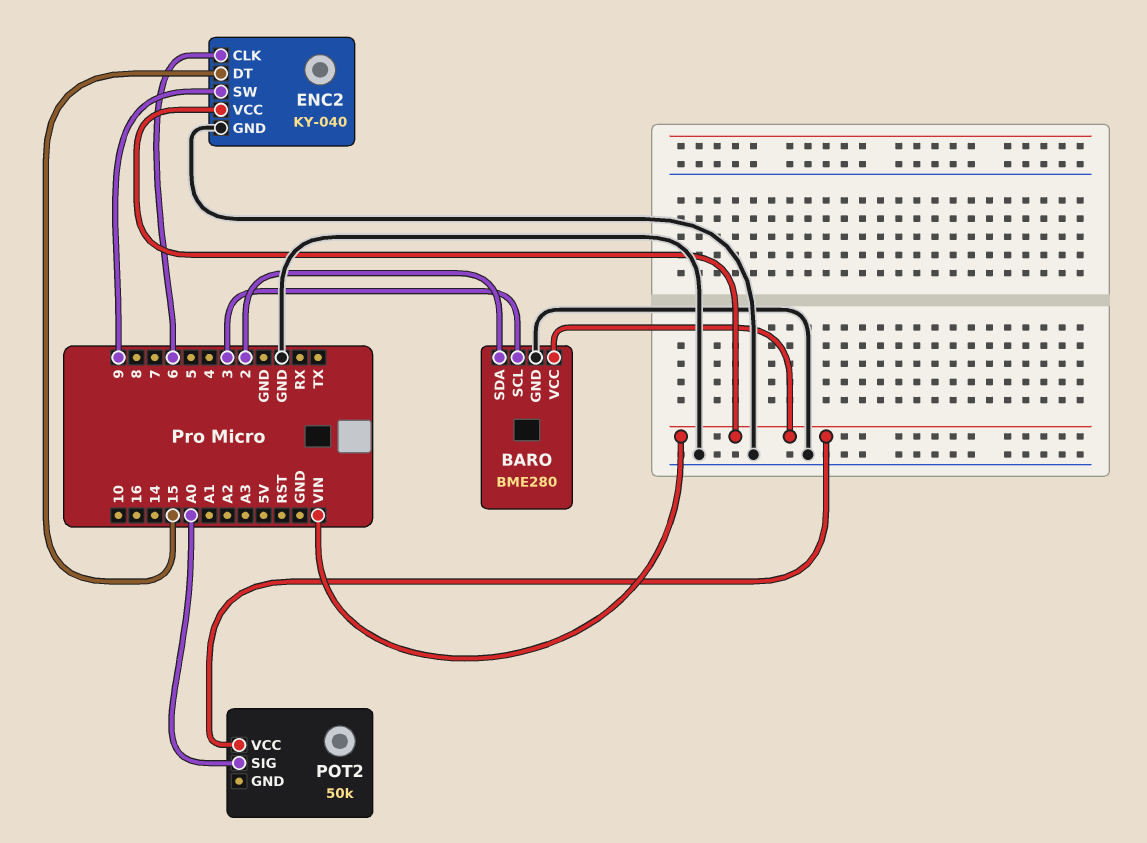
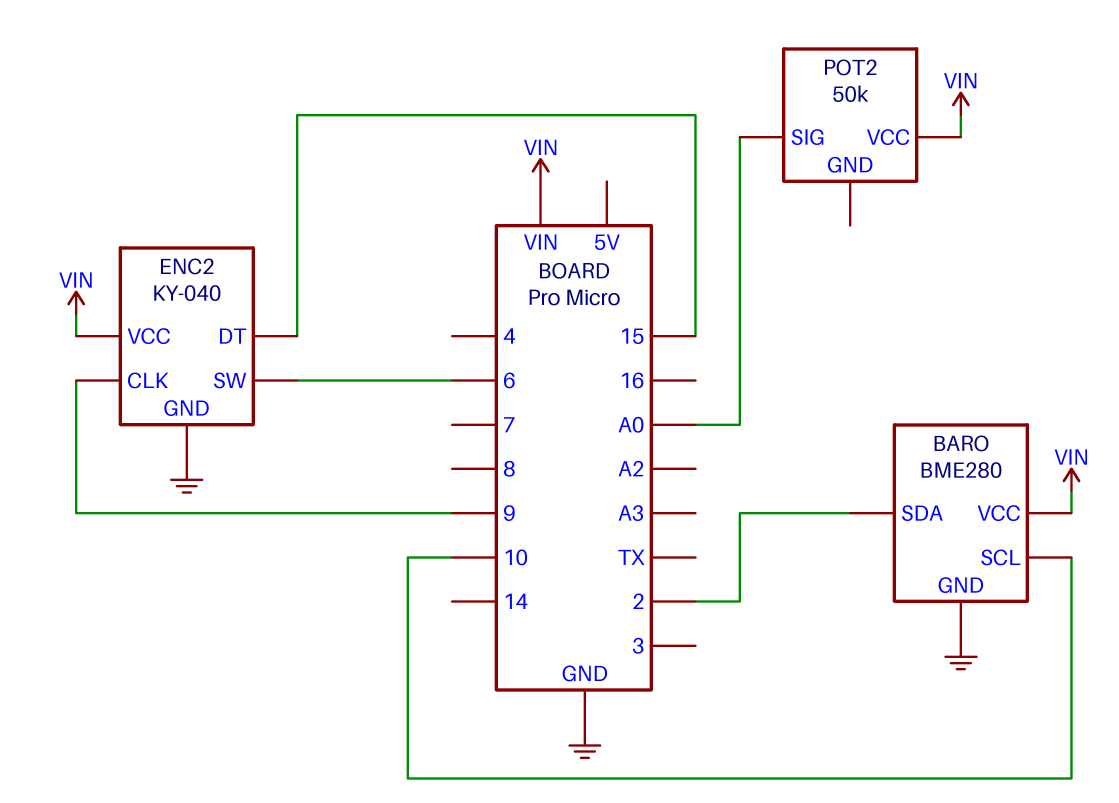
BARO pin SCL: 3 -> 10
ENC2 pin CLK: 6 -> 9
ENC2 pin SW: 9 -> 6

